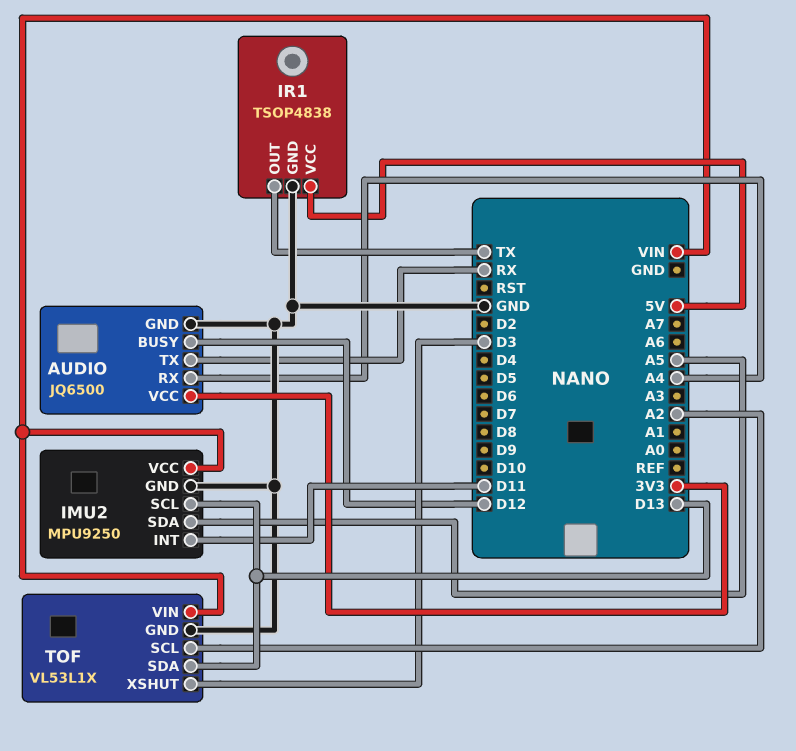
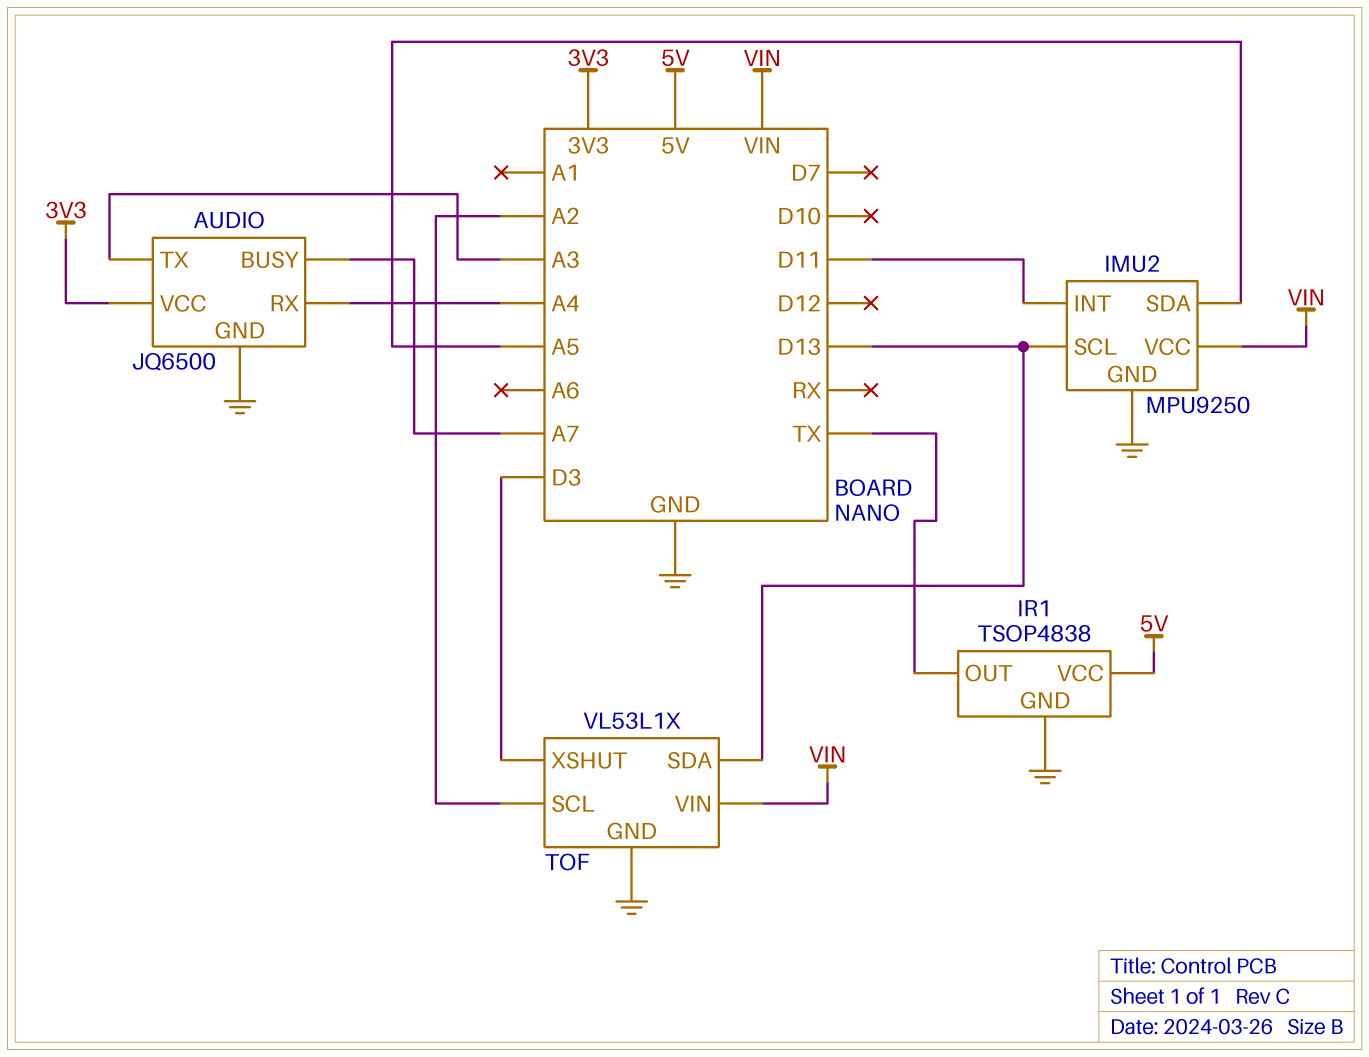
AUDIO pin BUSY: D12 -> A7
AUDIO pin TX: RX -> A3

